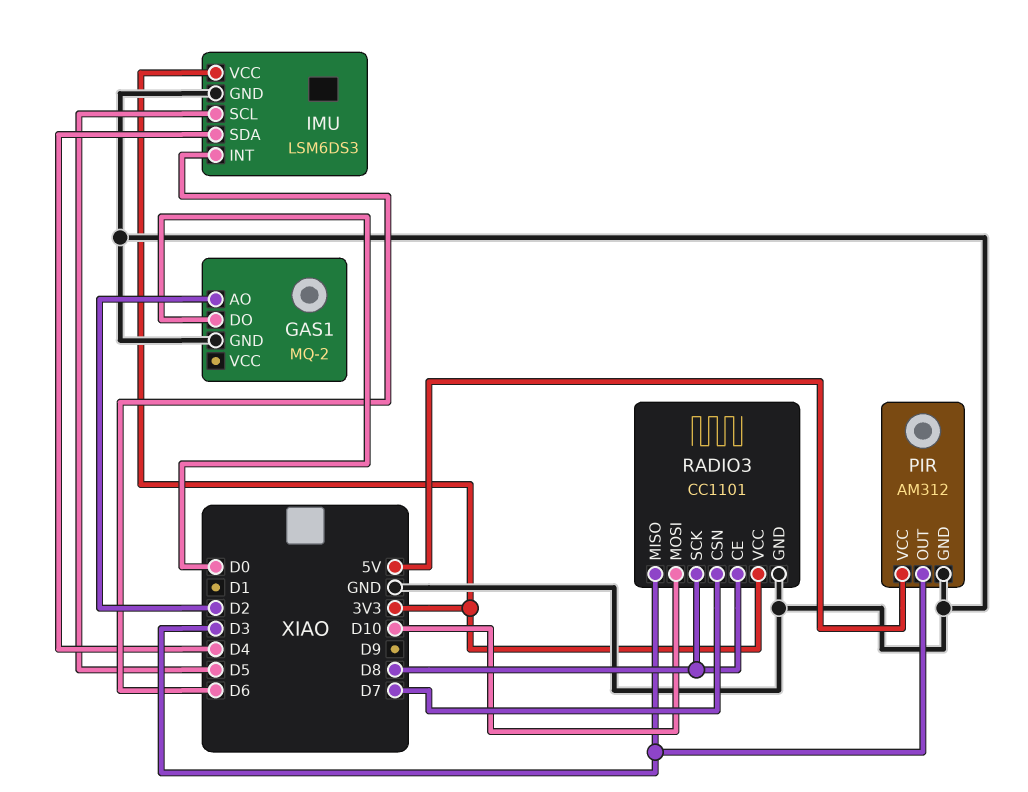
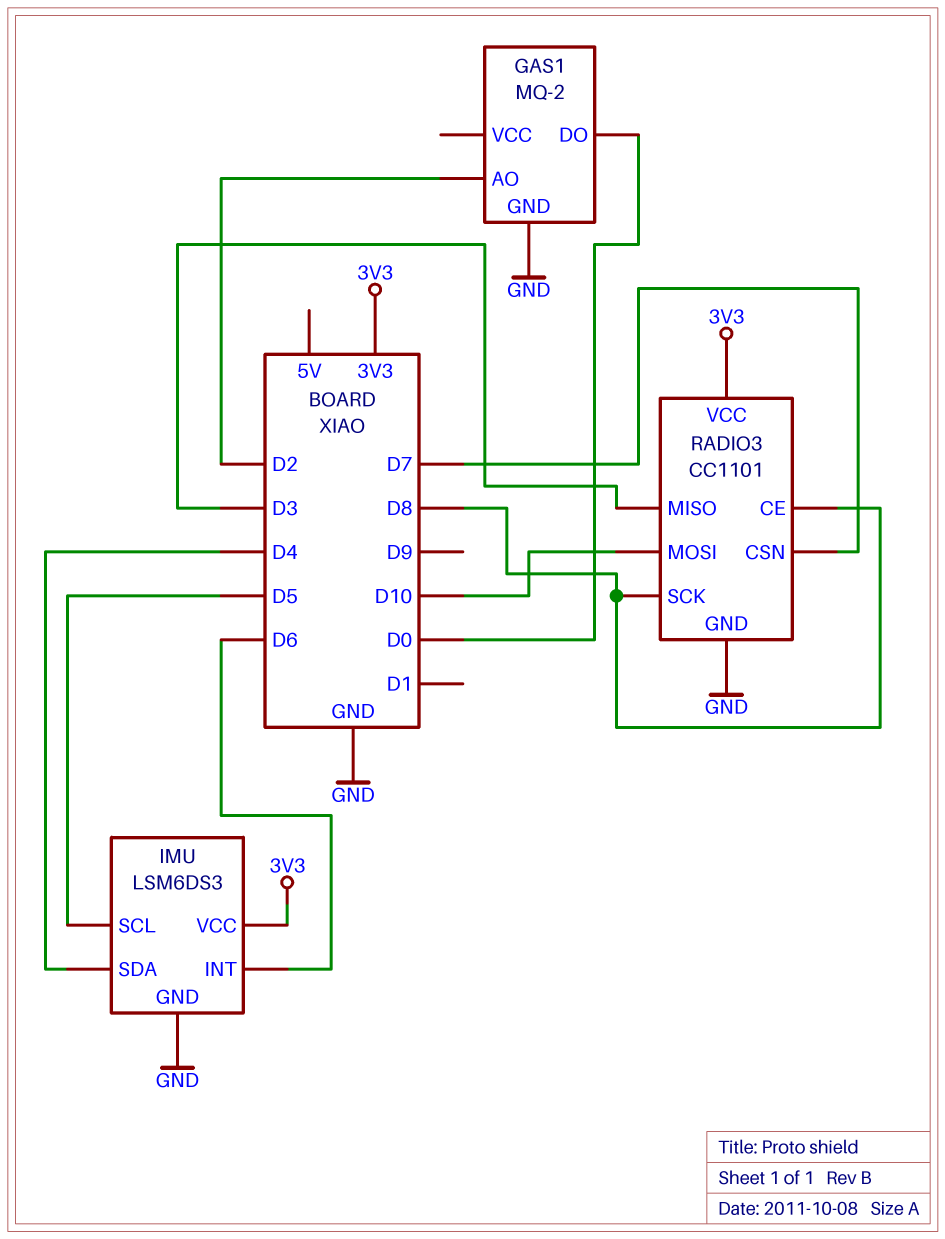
PIR: AM312 -> none
PIR pin GND: GND -> none
PIR pin OUT: D3 -> none
PIR pin VCC: 5V -> none

